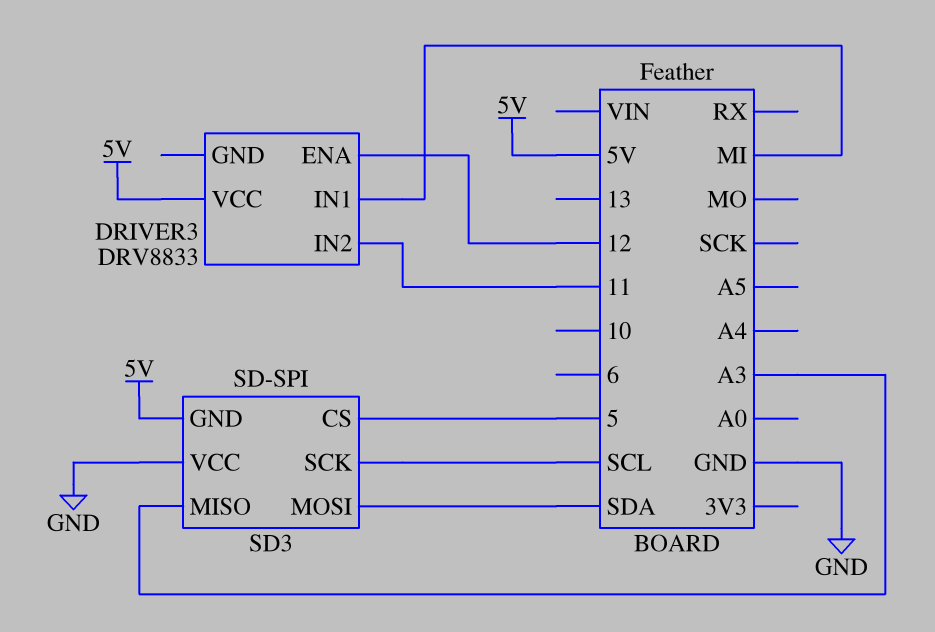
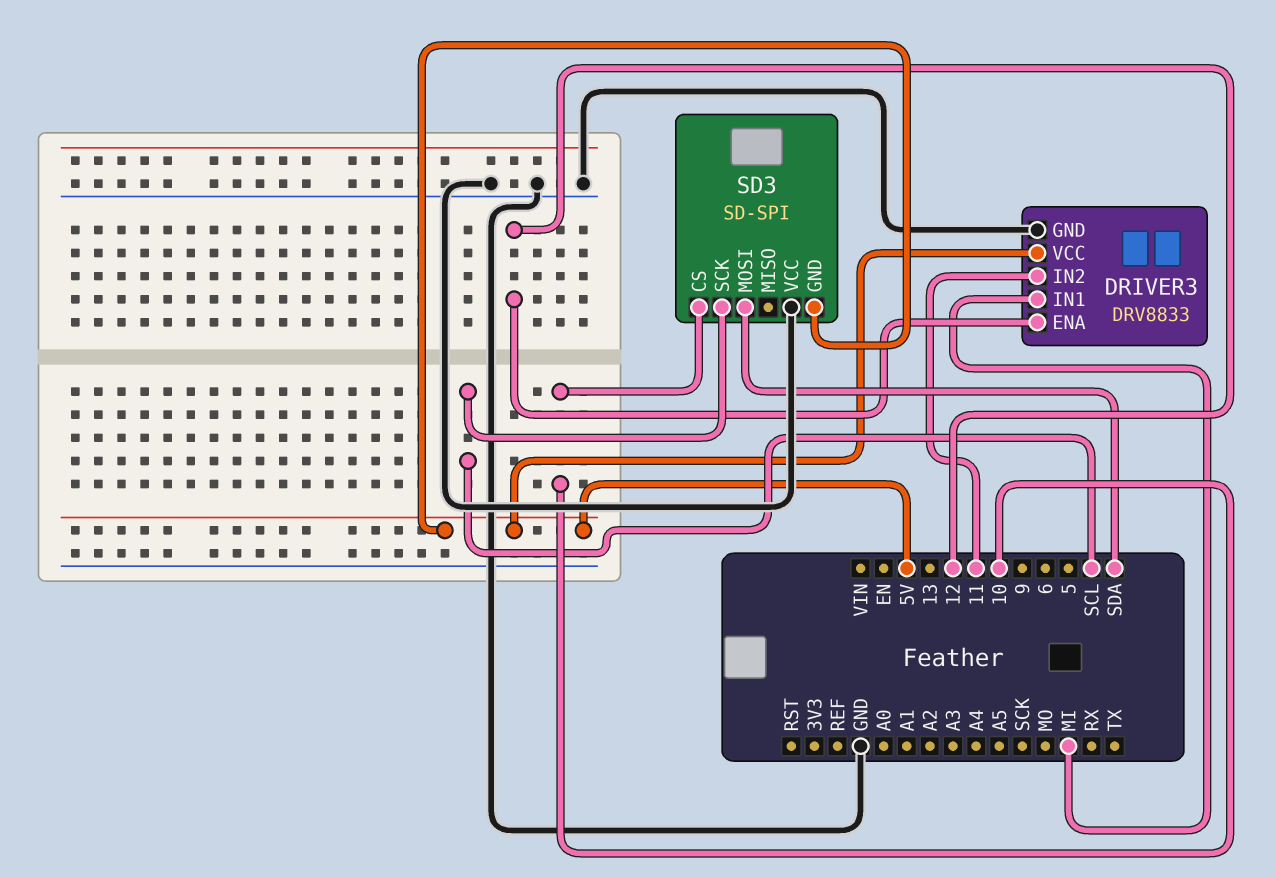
DRIVER3 pin GND: none -> GND
SD3 pin CS: 5 -> 10
SD3 pin MISO: A3 -> none

